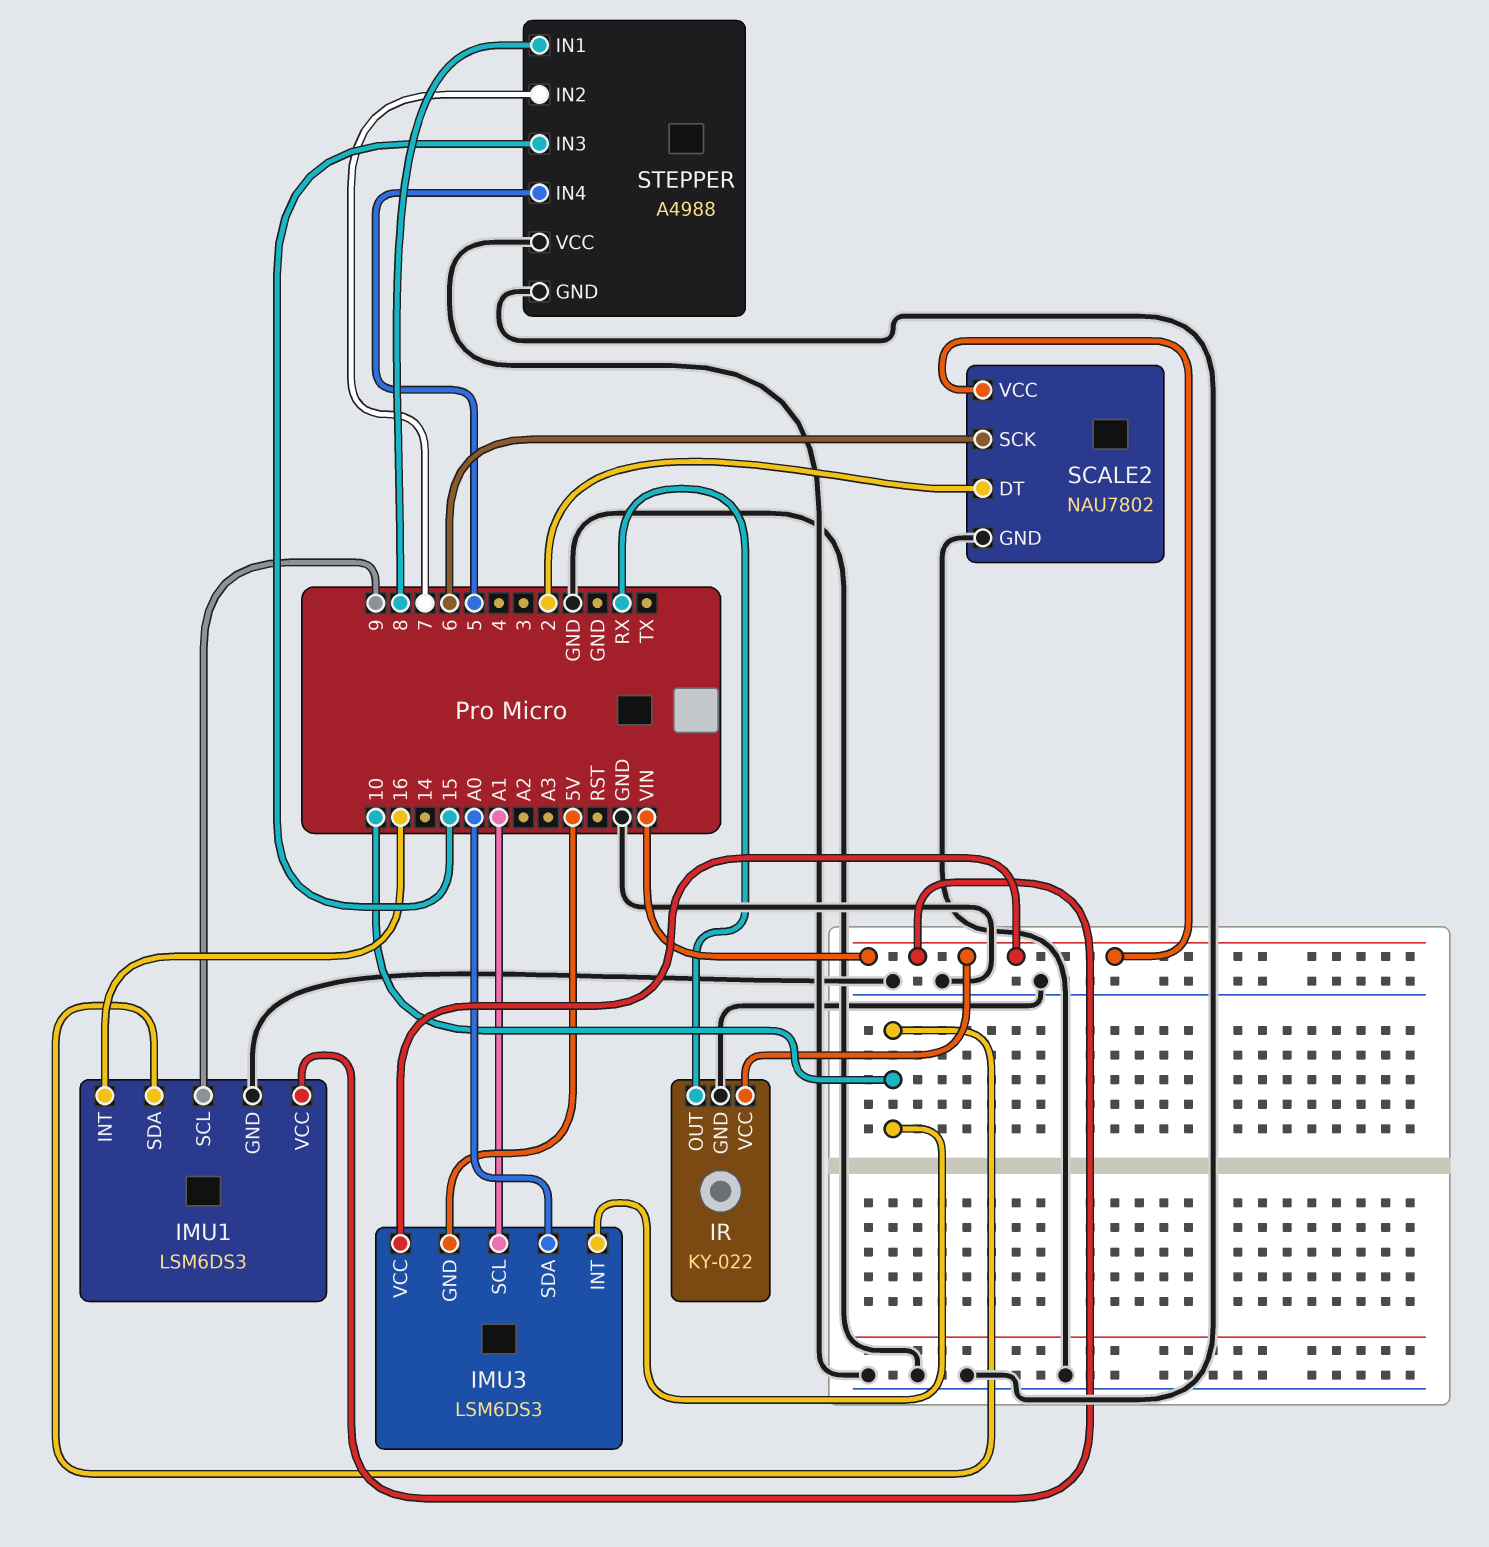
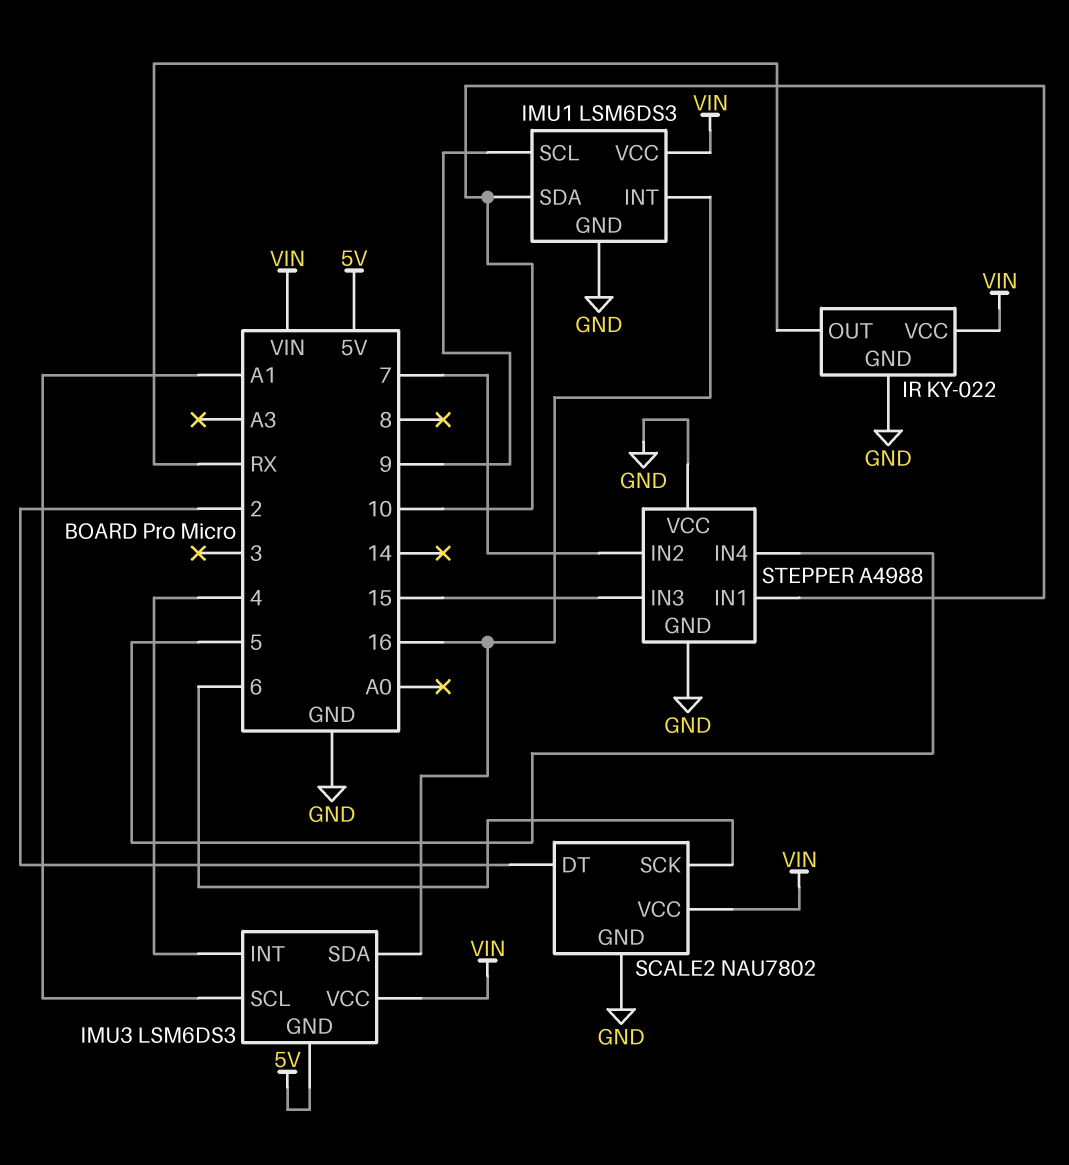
IMU3 pin INT: 10 -> 4
IMU3 pin SDA: A0 -> 16
STEPPER pin IN1: 8 -> 10

